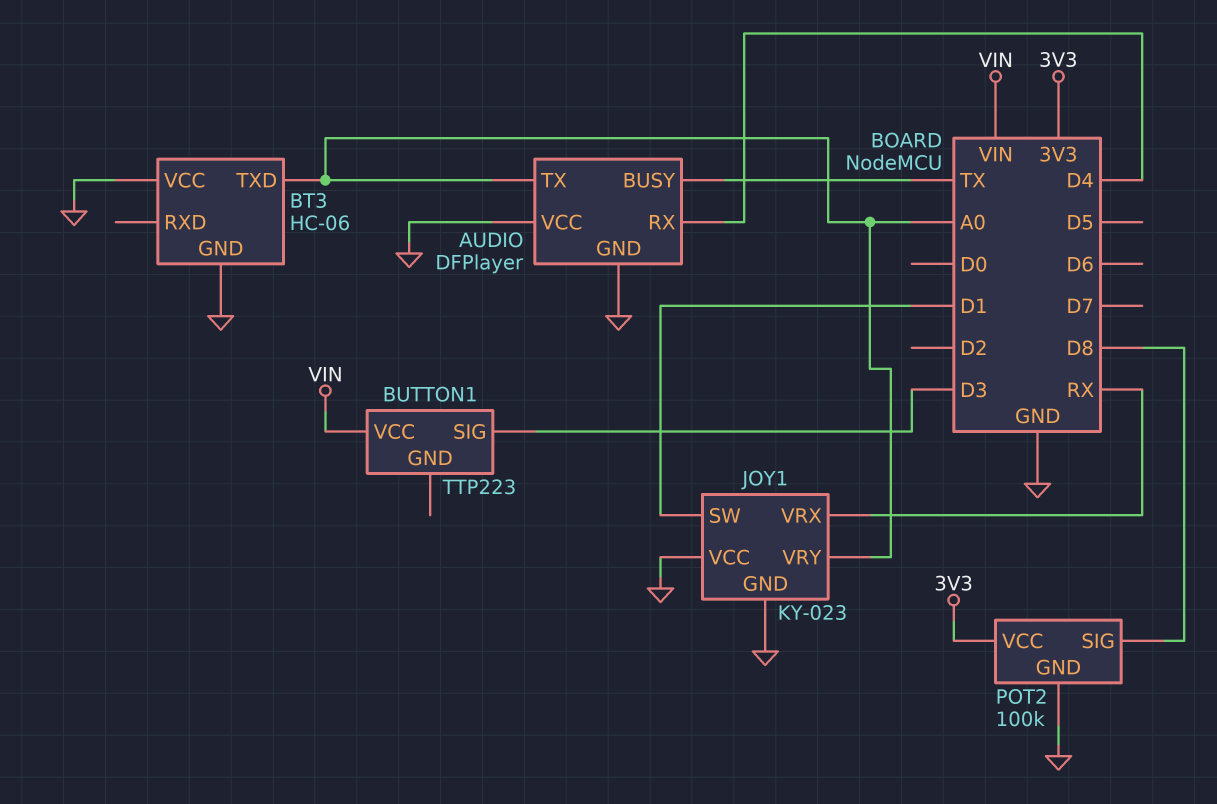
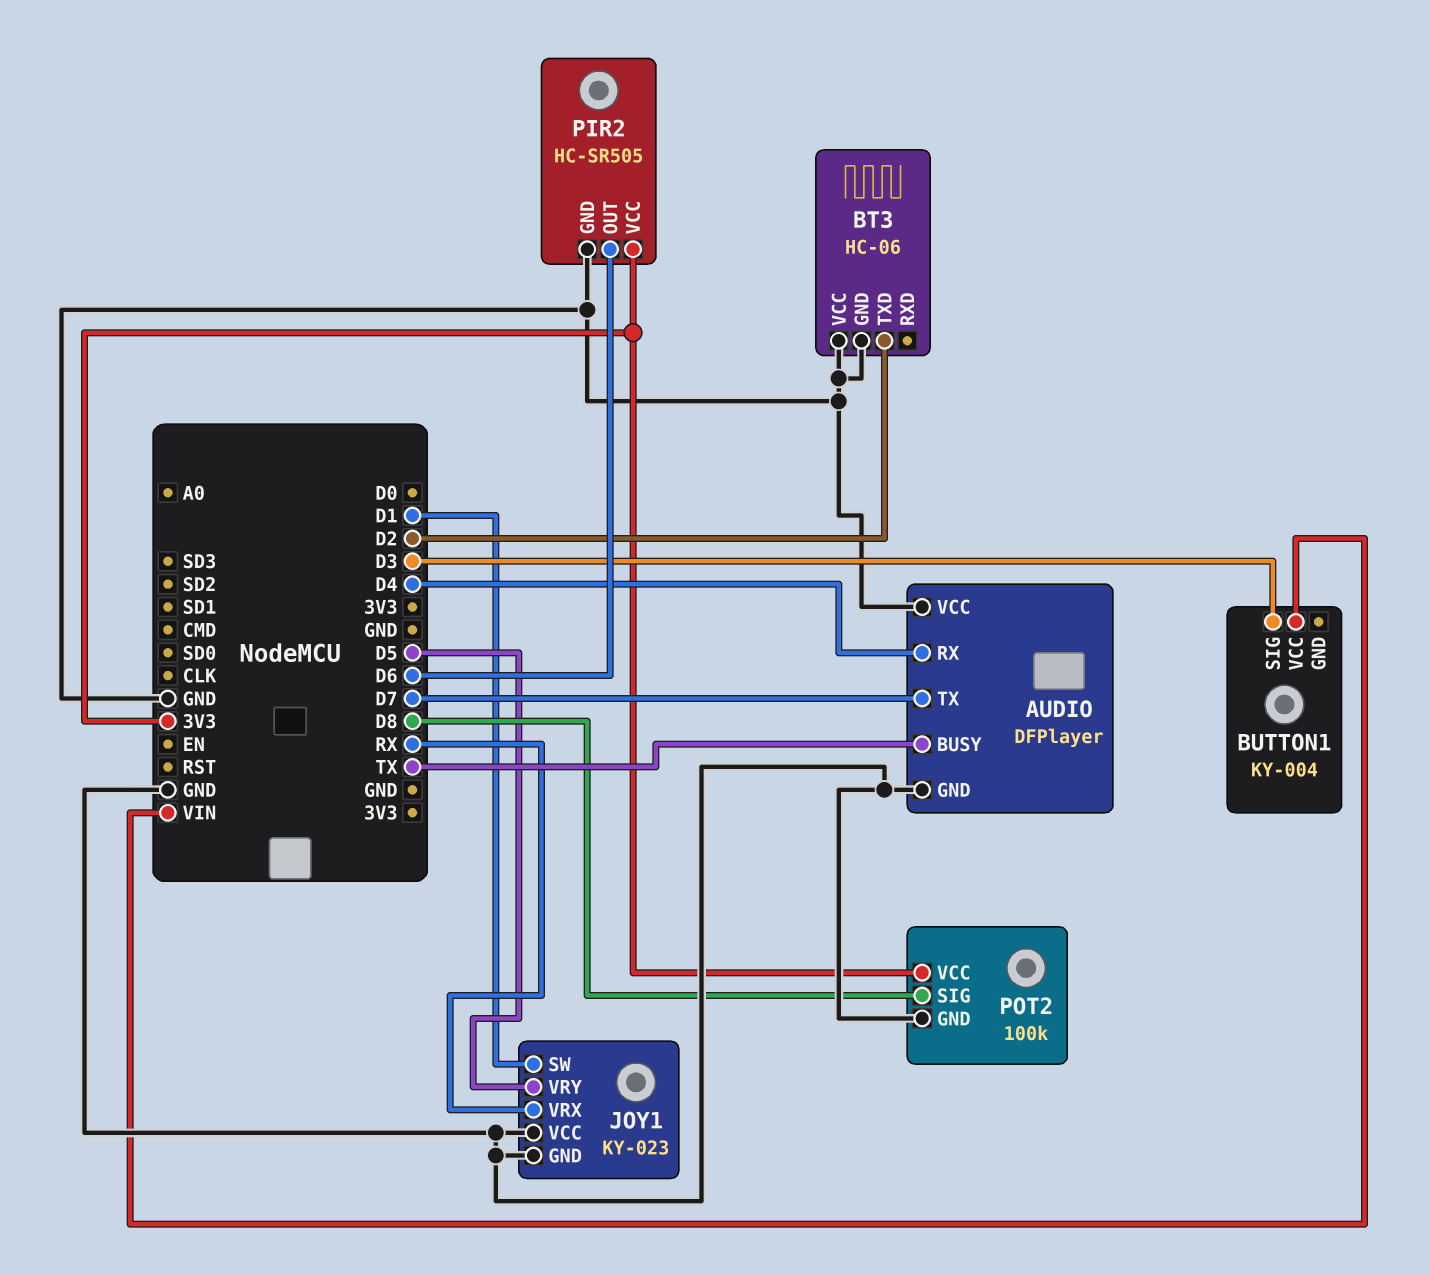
AUDIO pin TX: A0 -> D7
BT3 pin TXD: A0 -> D2
BUTTON1: TTP223 -> KY-004
JOY1 pin VRY: A0 -> D5
PIR2: none -> HC-SR505
PIR2 pin GND: none -> GND
PIR2 pin OUT: none -> D6
PIR2 pin VCC: none -> 3V3

